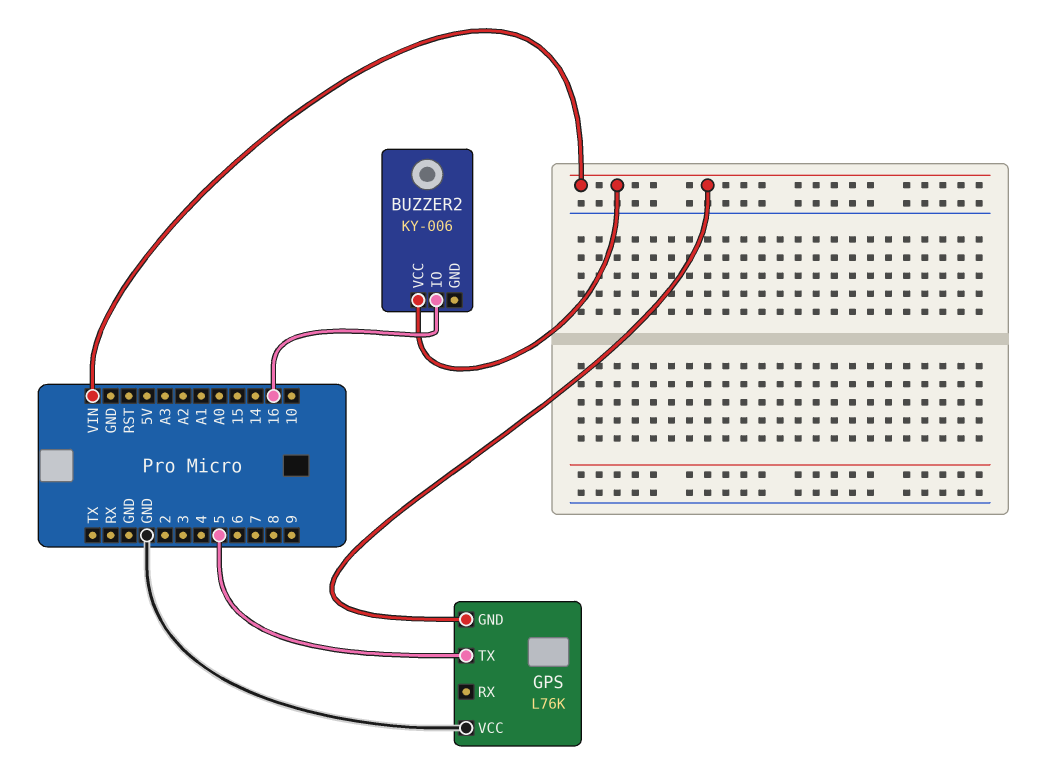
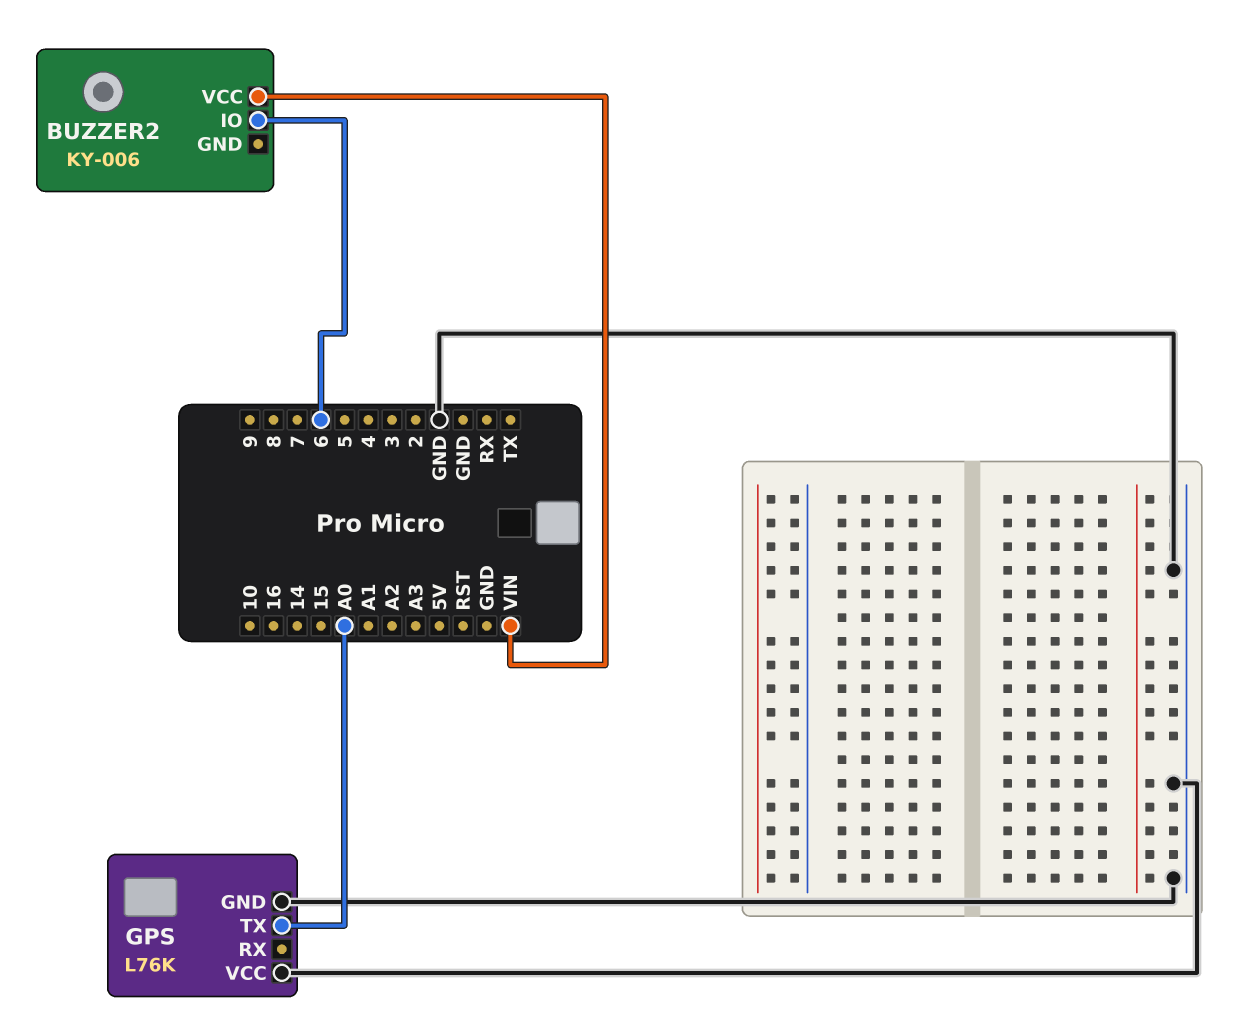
BUZZER2 pin IO: 16 -> 6
GPS pin GND: VIN -> GND
GPS pin TX: 5 -> A0

